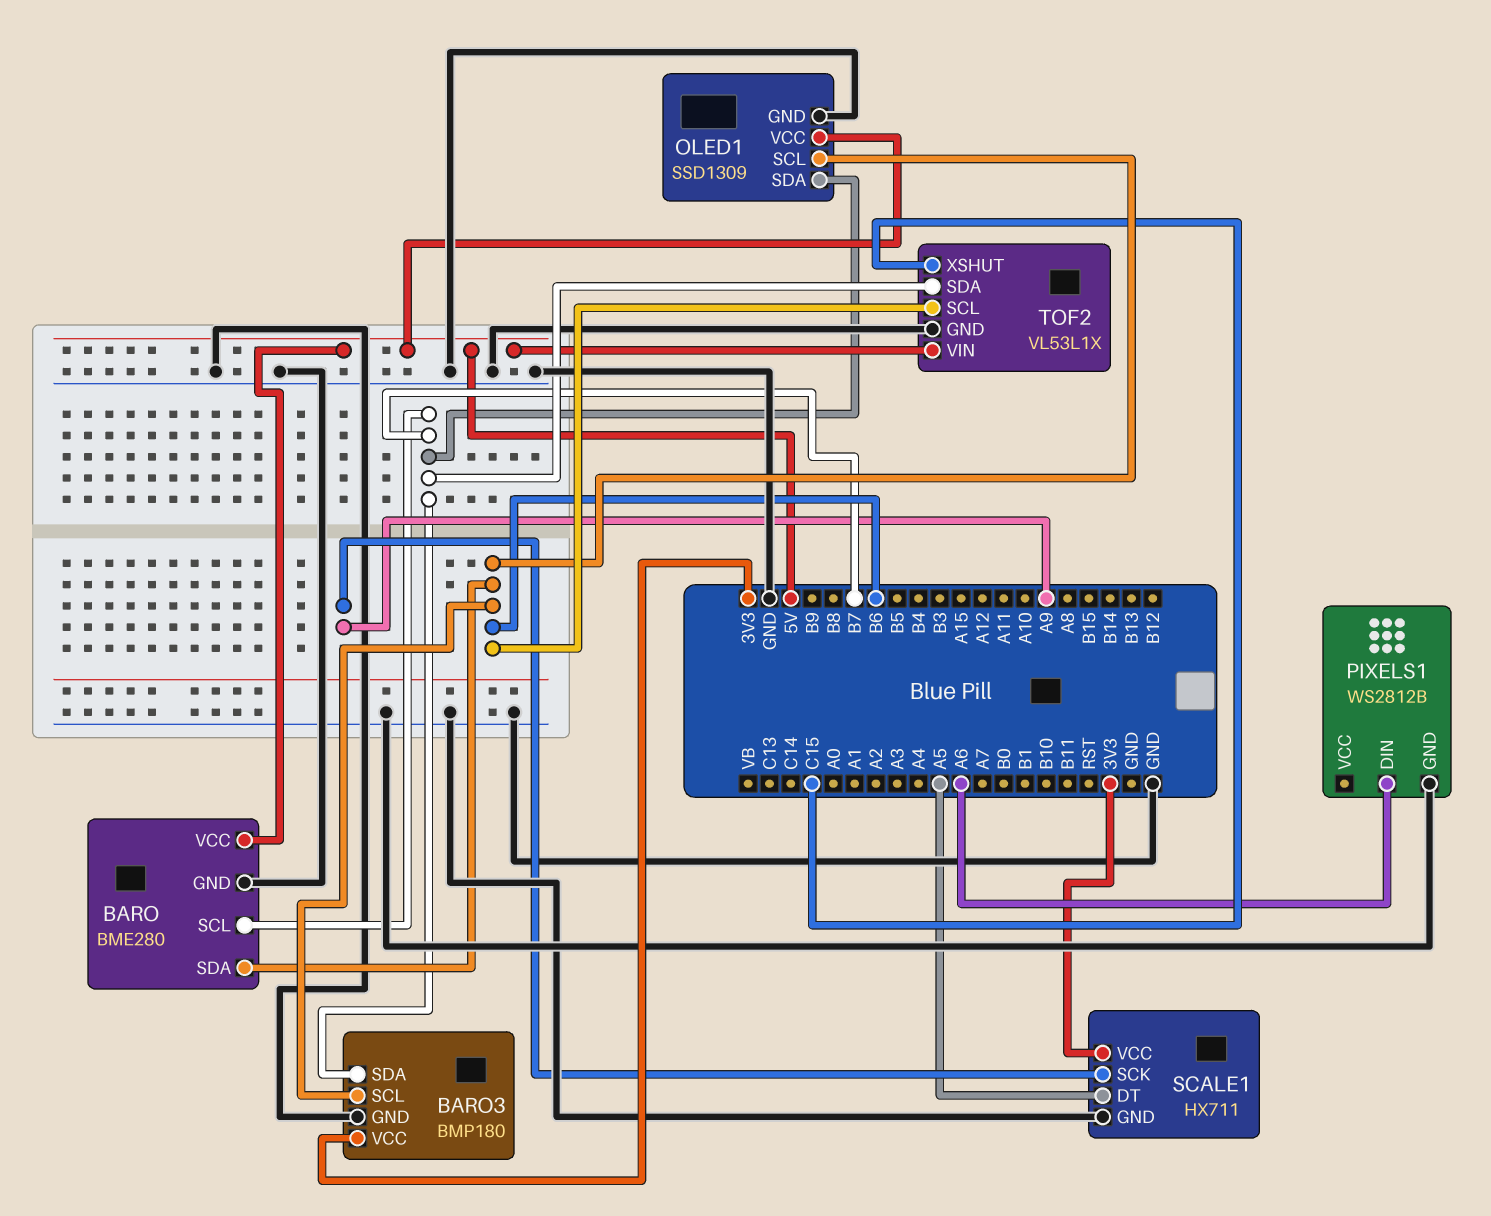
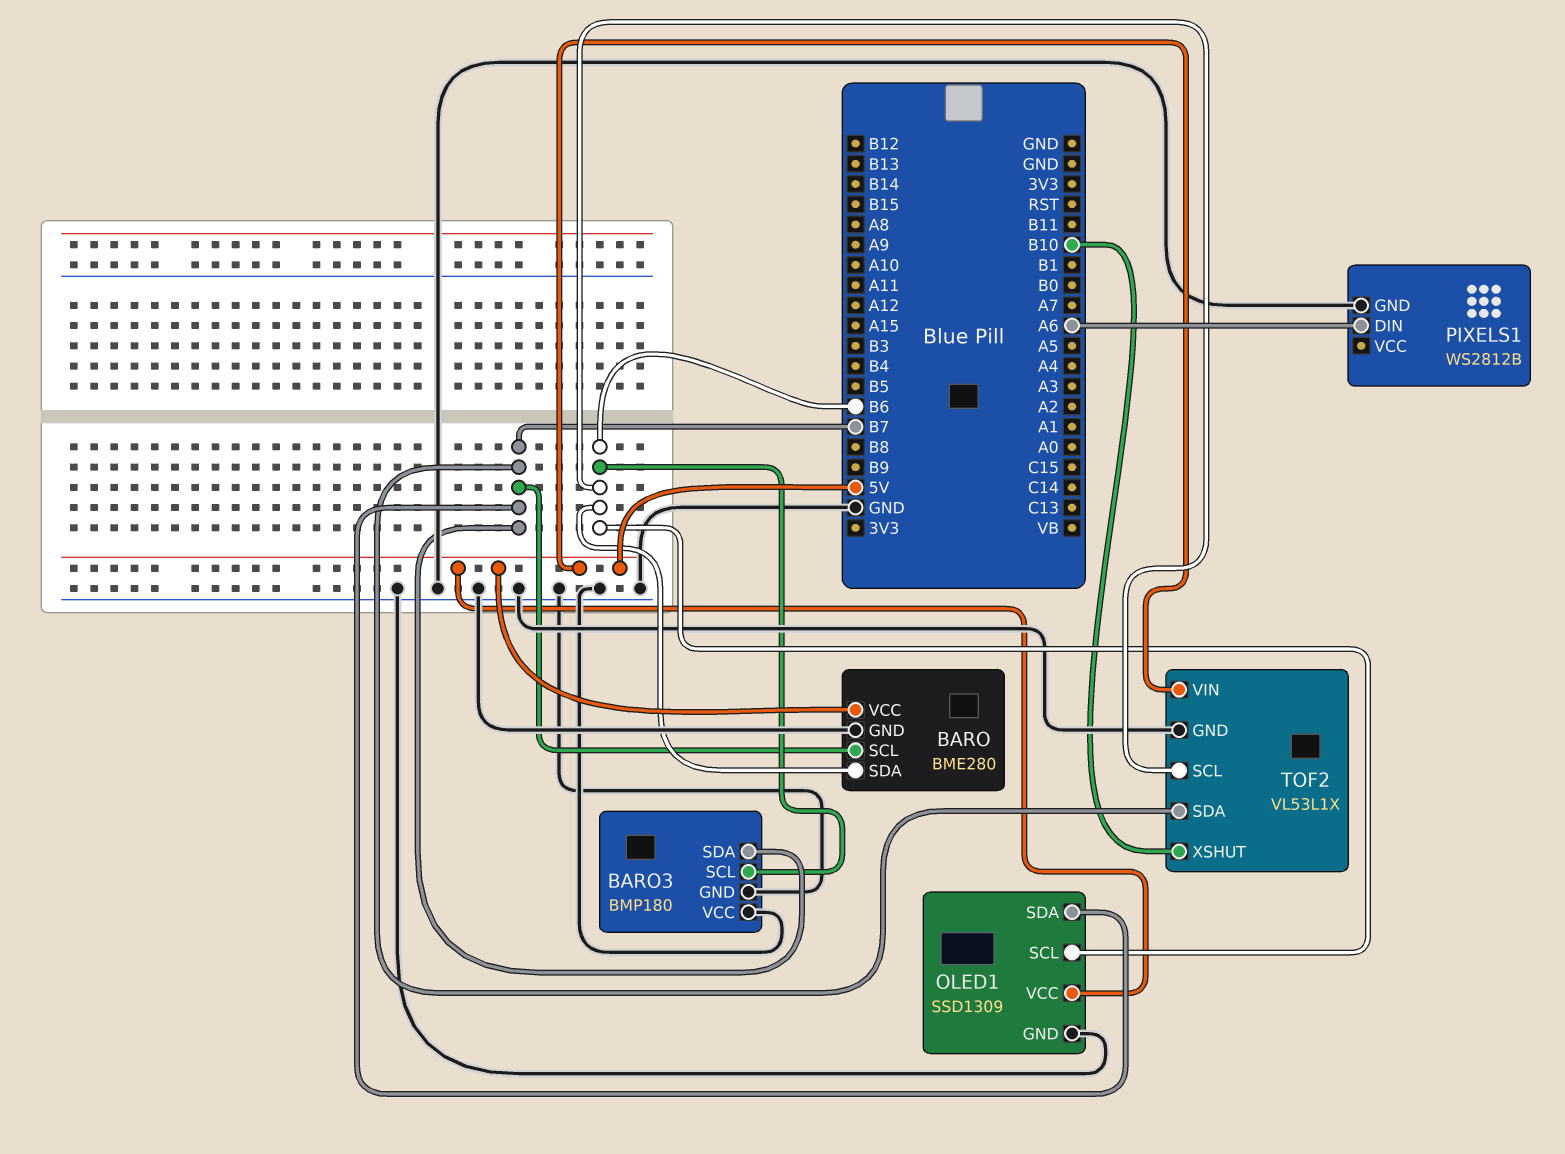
BARO3 pin VCC: 3V3 -> GND
SCALE1: HX711 -> none
SCALE1 pin DT: A5 -> none
SCALE1 pin GND: GND -> none
SCALE1 pin SCK: A9 -> none
SCALE1 pin VCC: 3V3 -> none
TOF2 pin XSHUT: C15 -> B10

